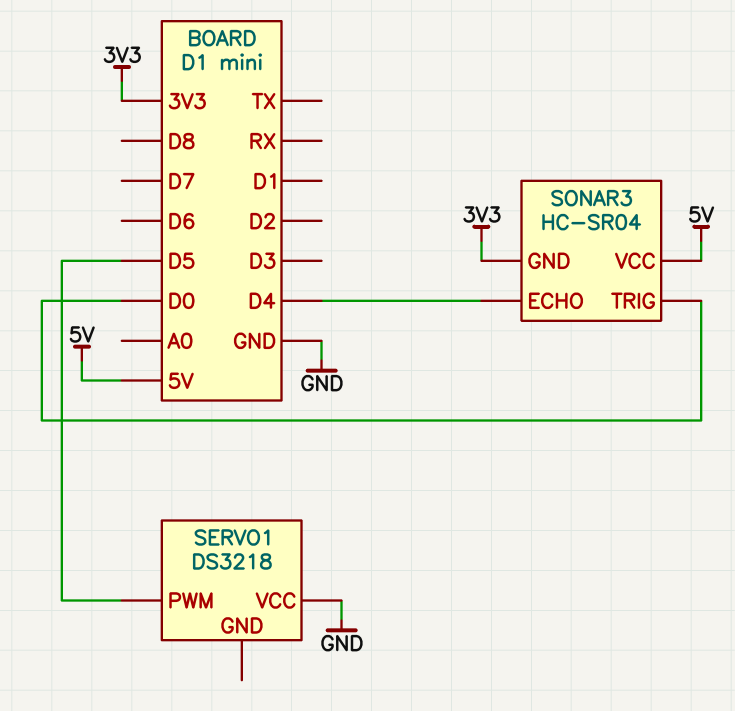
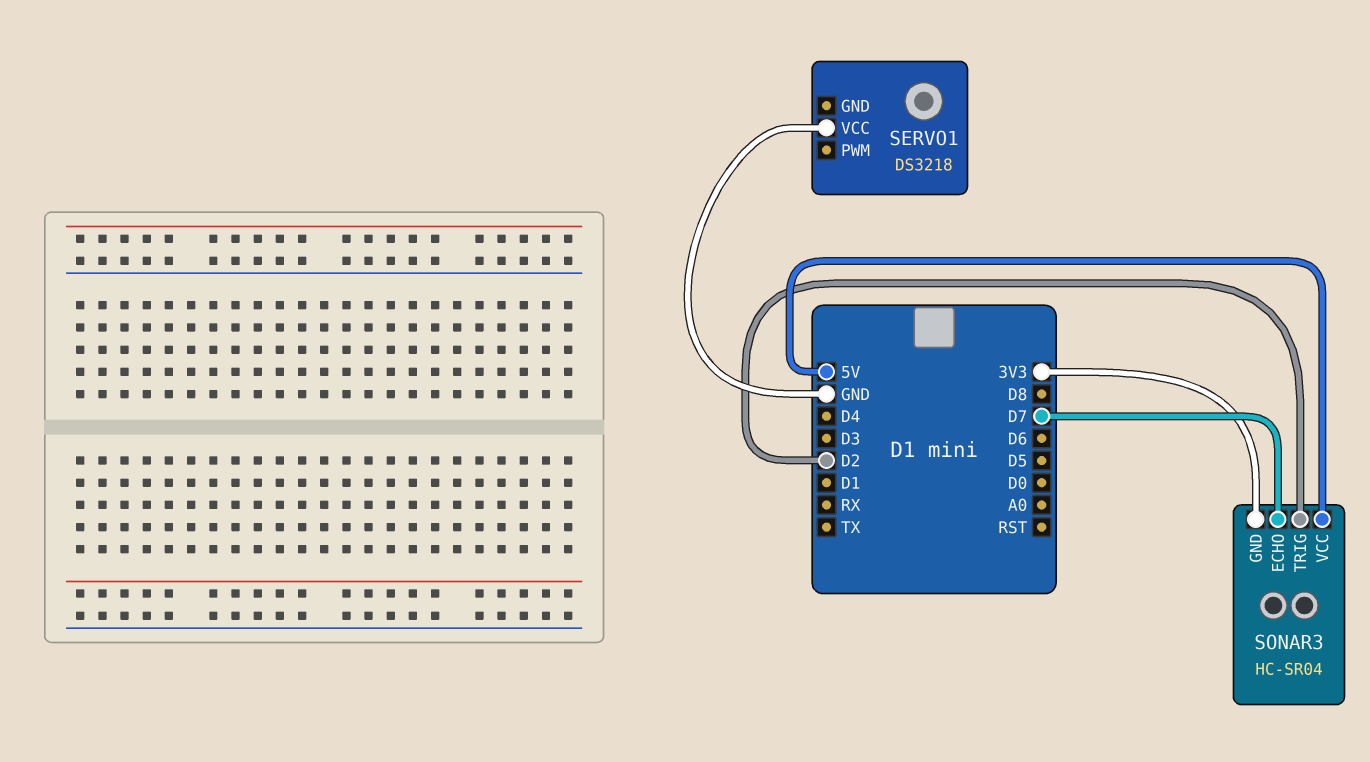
SERVO1 pin PWM: D5 -> none
SONAR3 pin ECHO: D4 -> D7
SONAR3 pin TRIG: D0 -> D2

